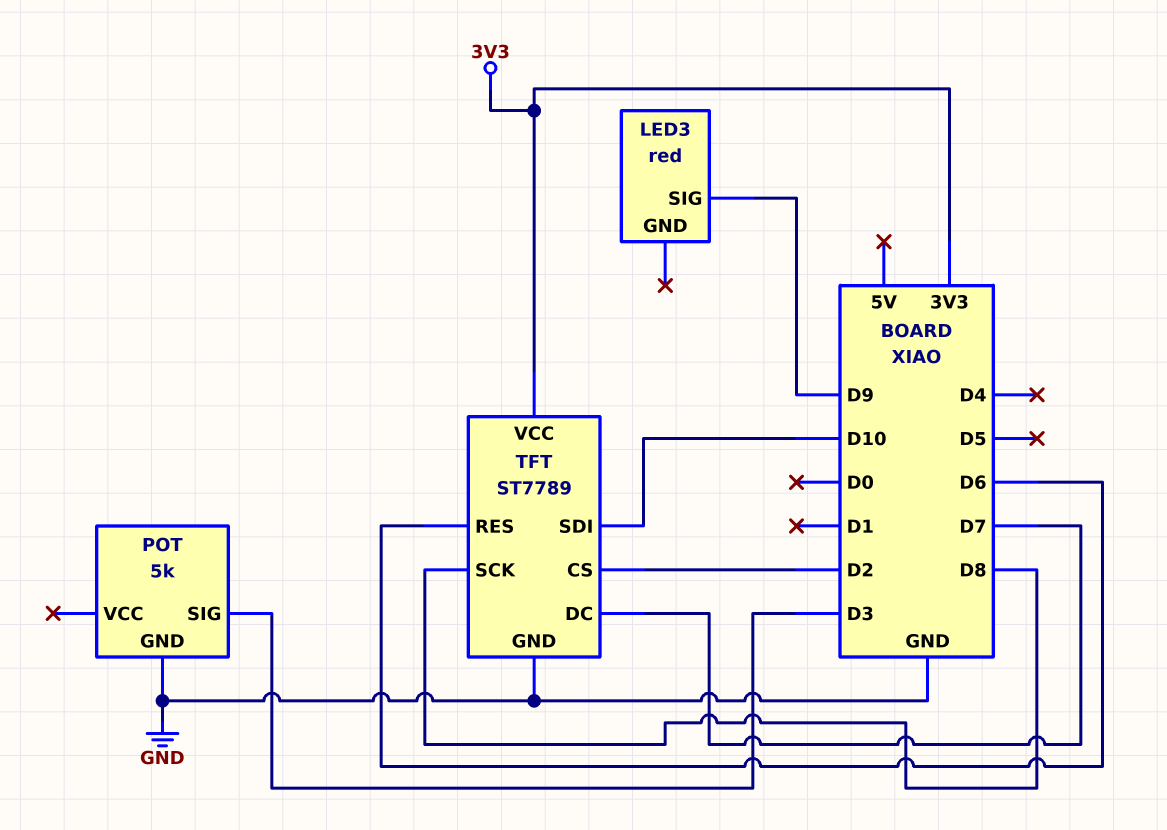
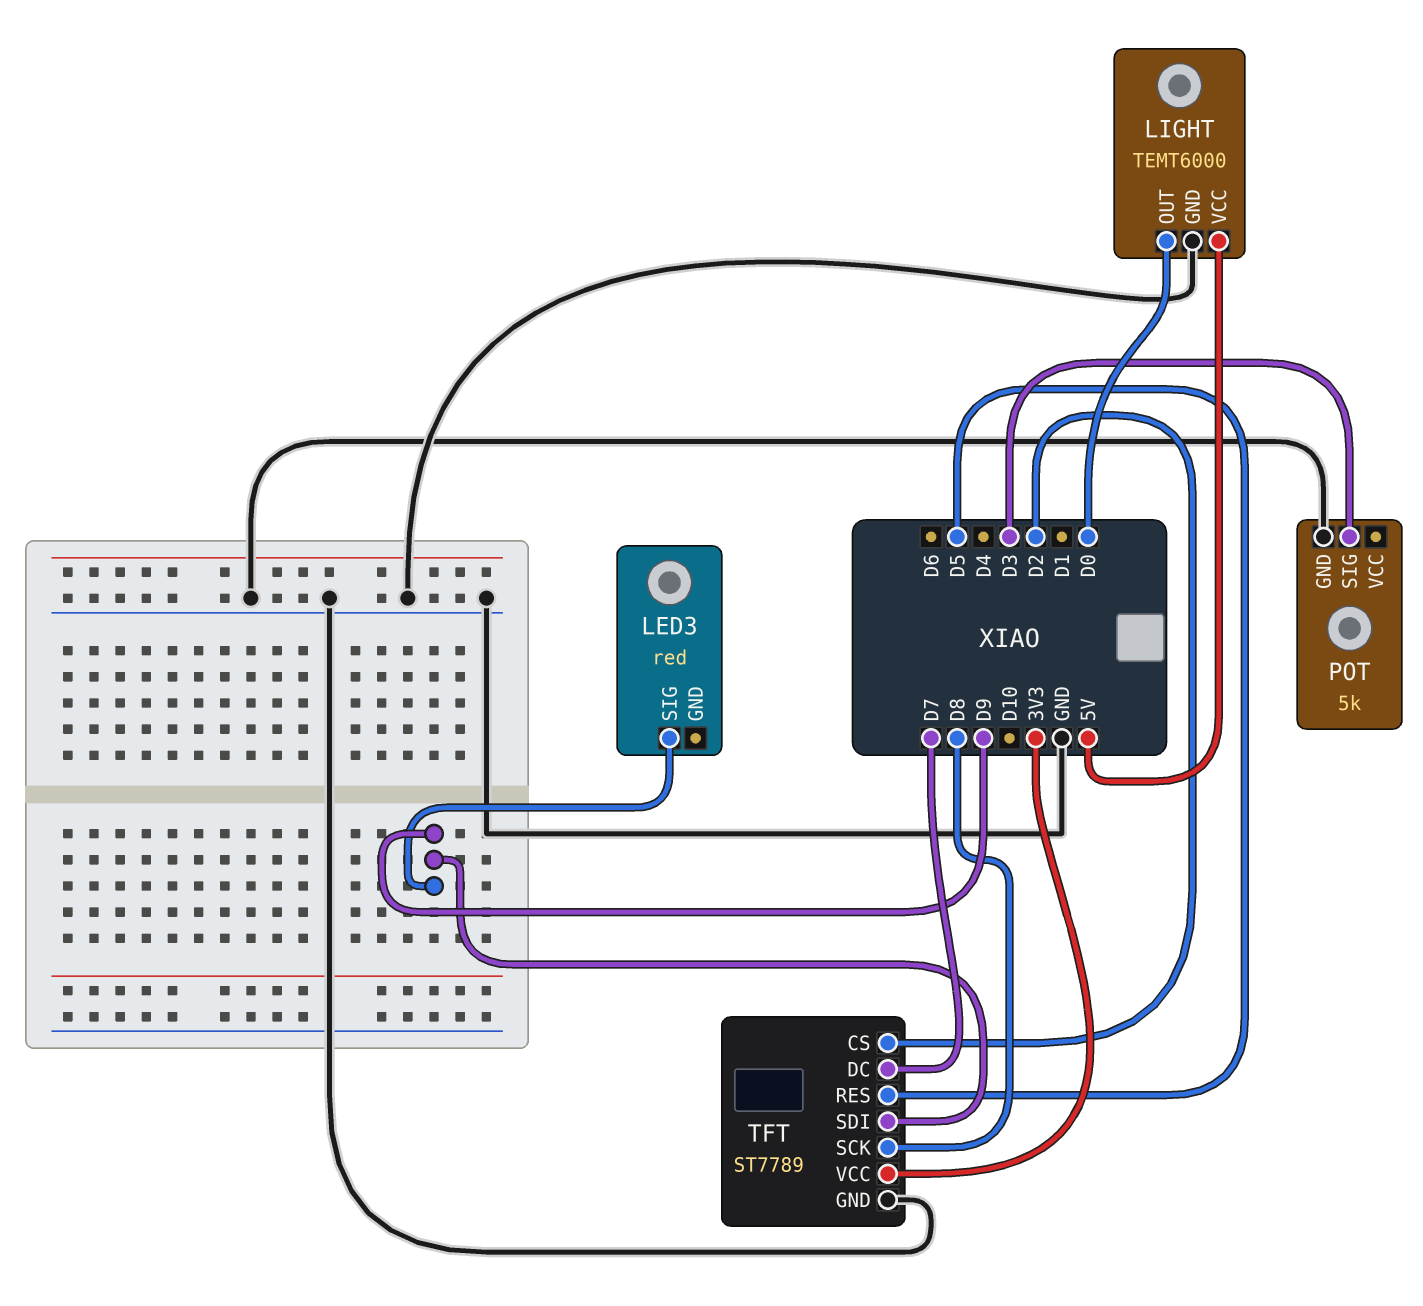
LIGHT: none -> TEMT6000
LIGHT pin GND: none -> GND
LIGHT pin OUT: none -> D0
LIGHT pin VCC: none -> 5V
TFT pin RES: D6 -> D5
TFT pin SDI: D10 -> D9

